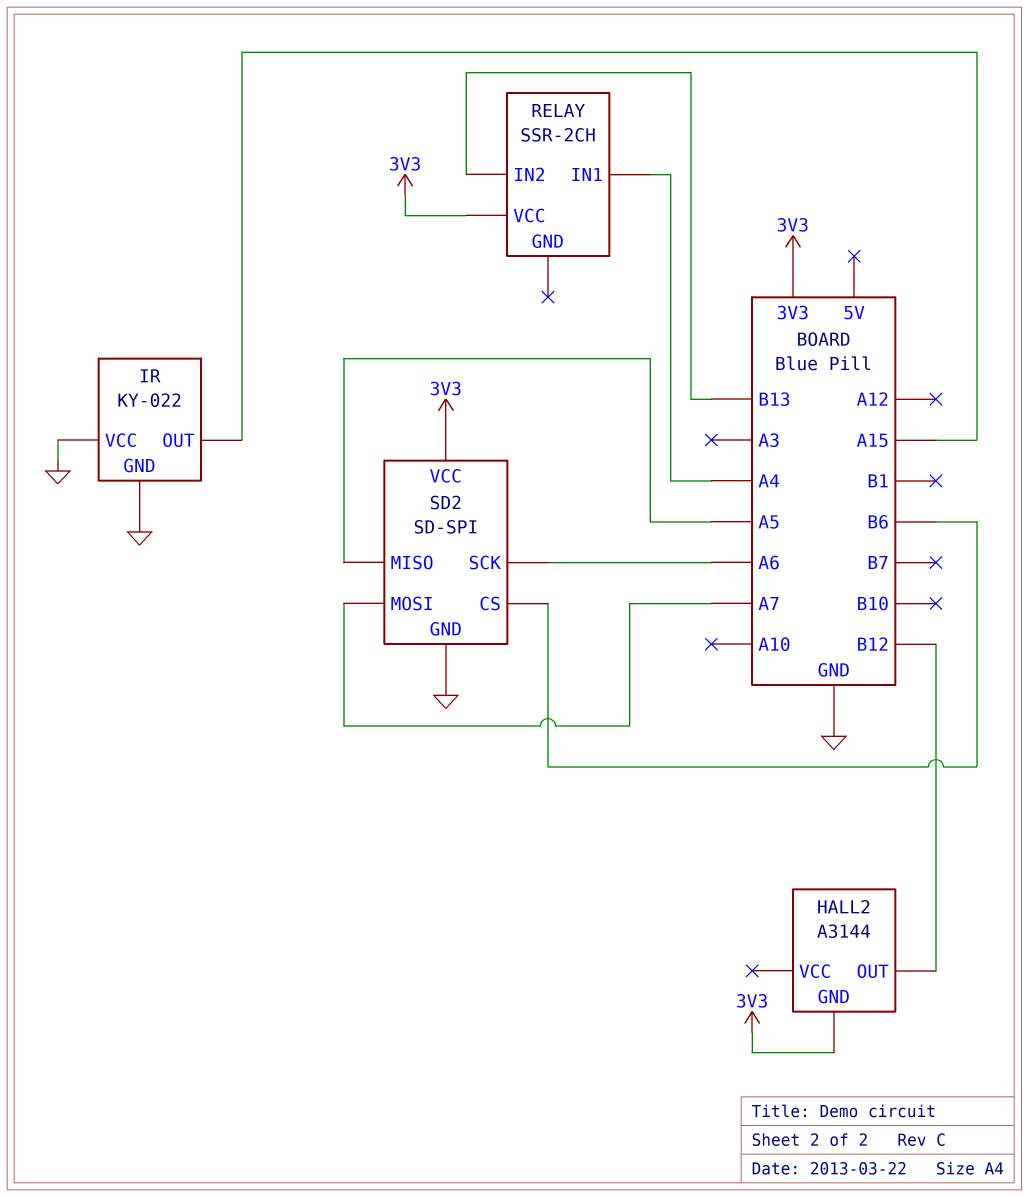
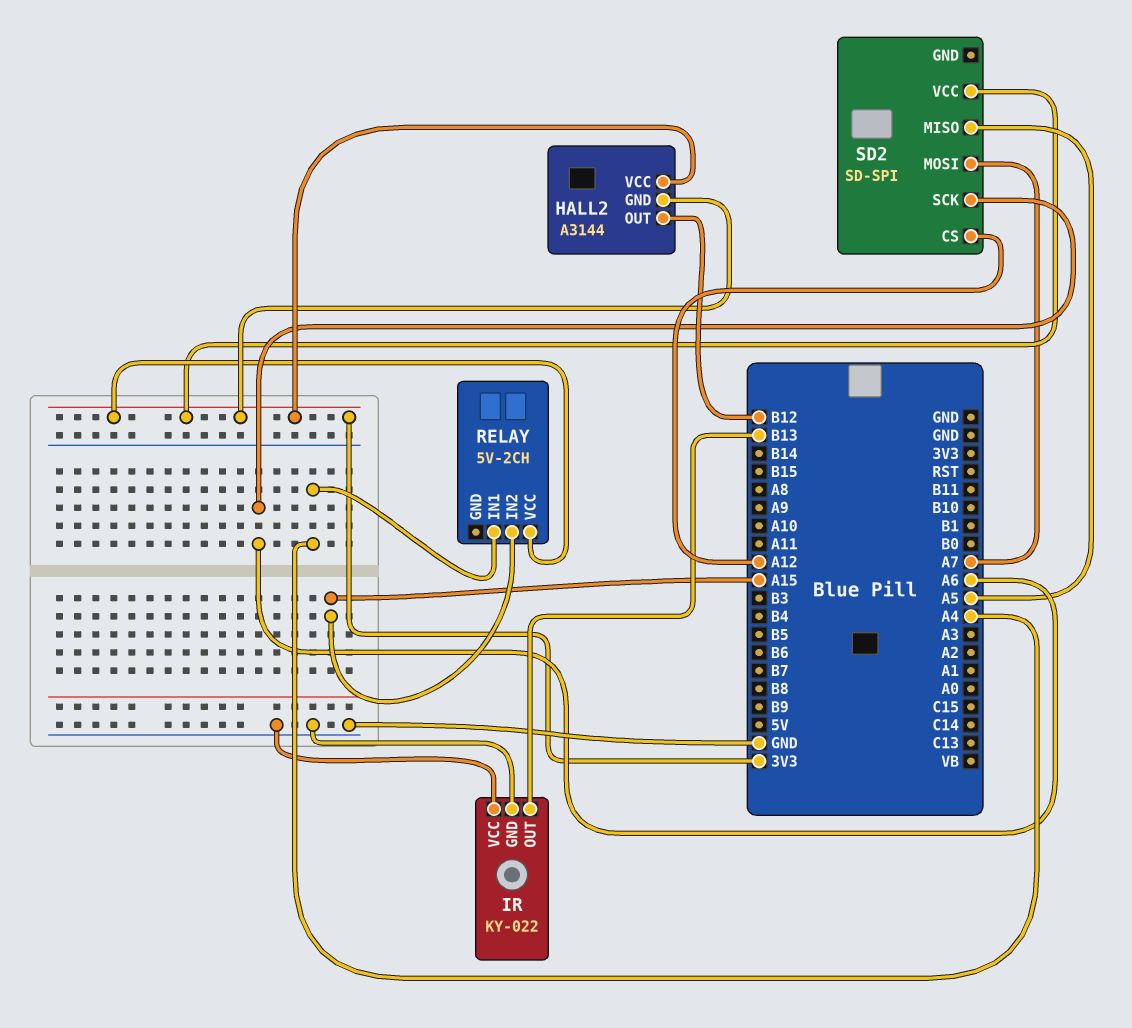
HALL2 pin VCC: none -> 3V3
IR pin OUT: A15 -> B13
RELAY: SSR-2CH -> 5V-2CH
RELAY pin IN2: B13 -> A15
SD2 pin CS: B6 -> A12
SD2 pin GND: GND -> none

